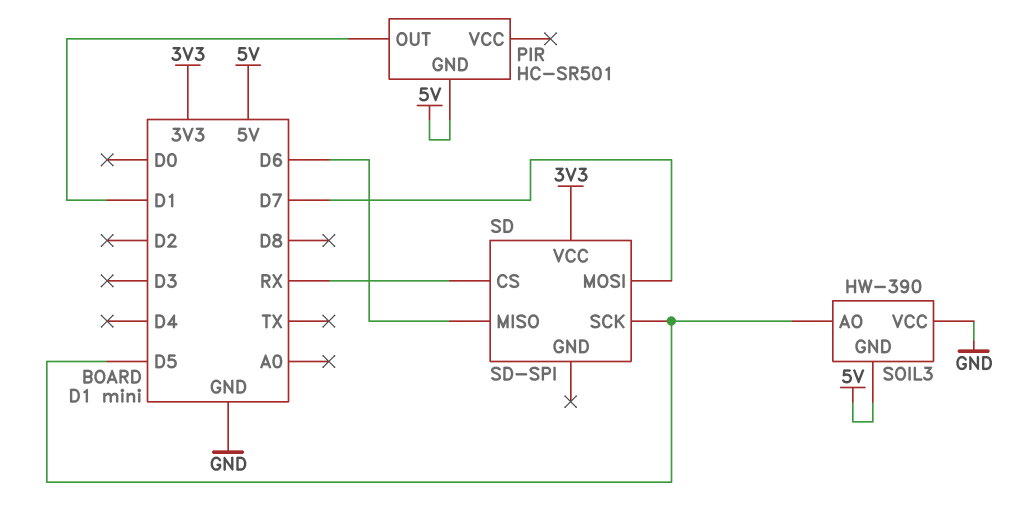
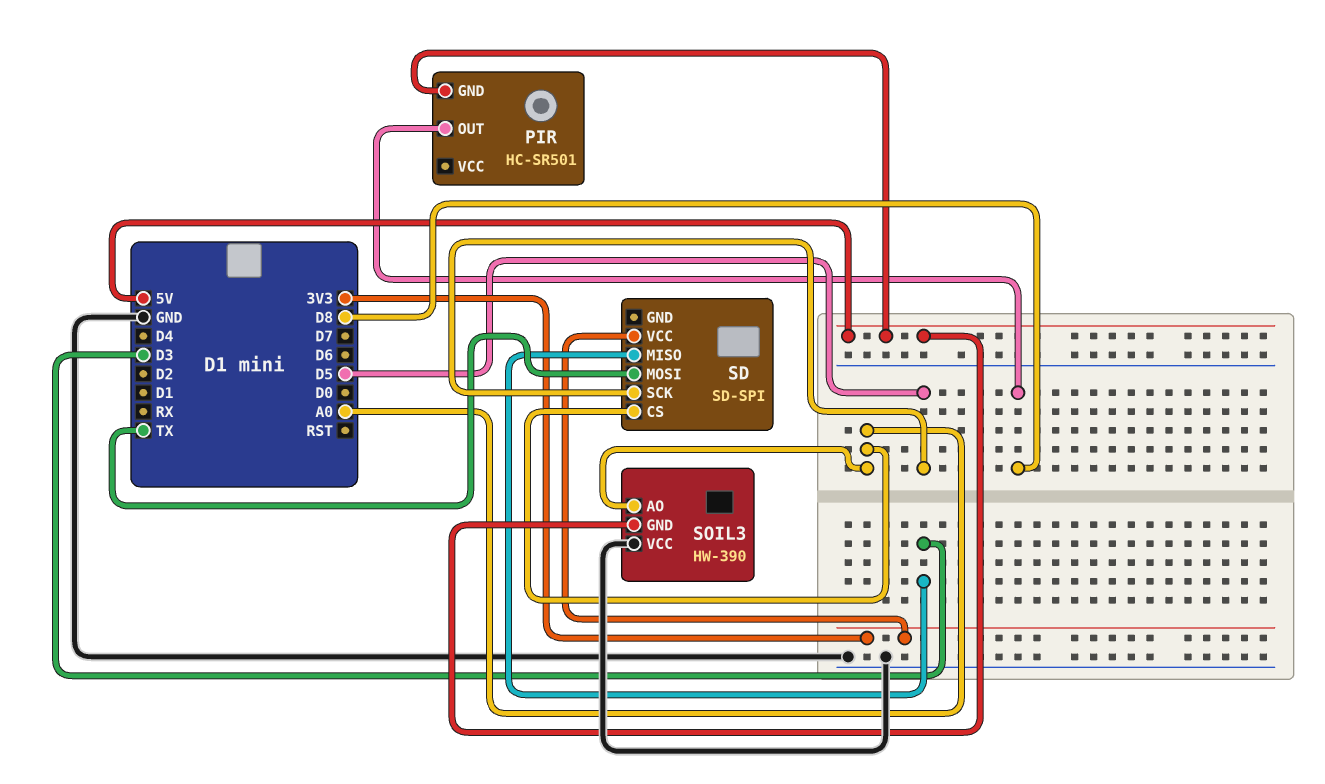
PIR pin OUT: D1 -> D8
SD pin CS: RX -> A0
SD pin MISO: D6 -> D3
SD pin MOSI: D7 -> TX
SOIL3 pin AO: D5 -> A0

